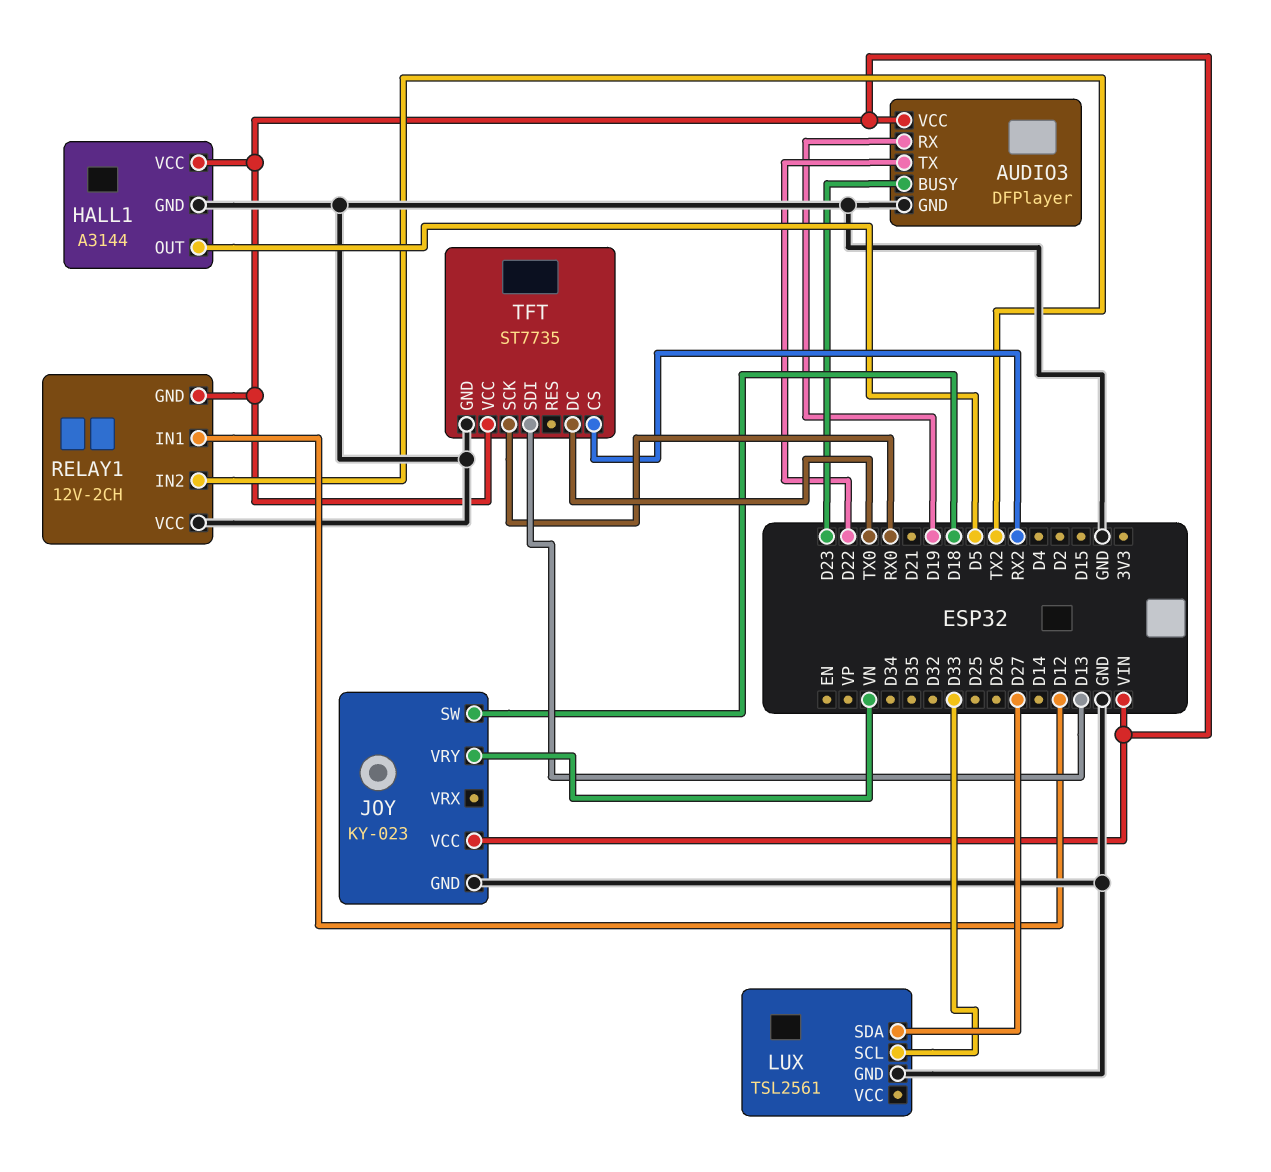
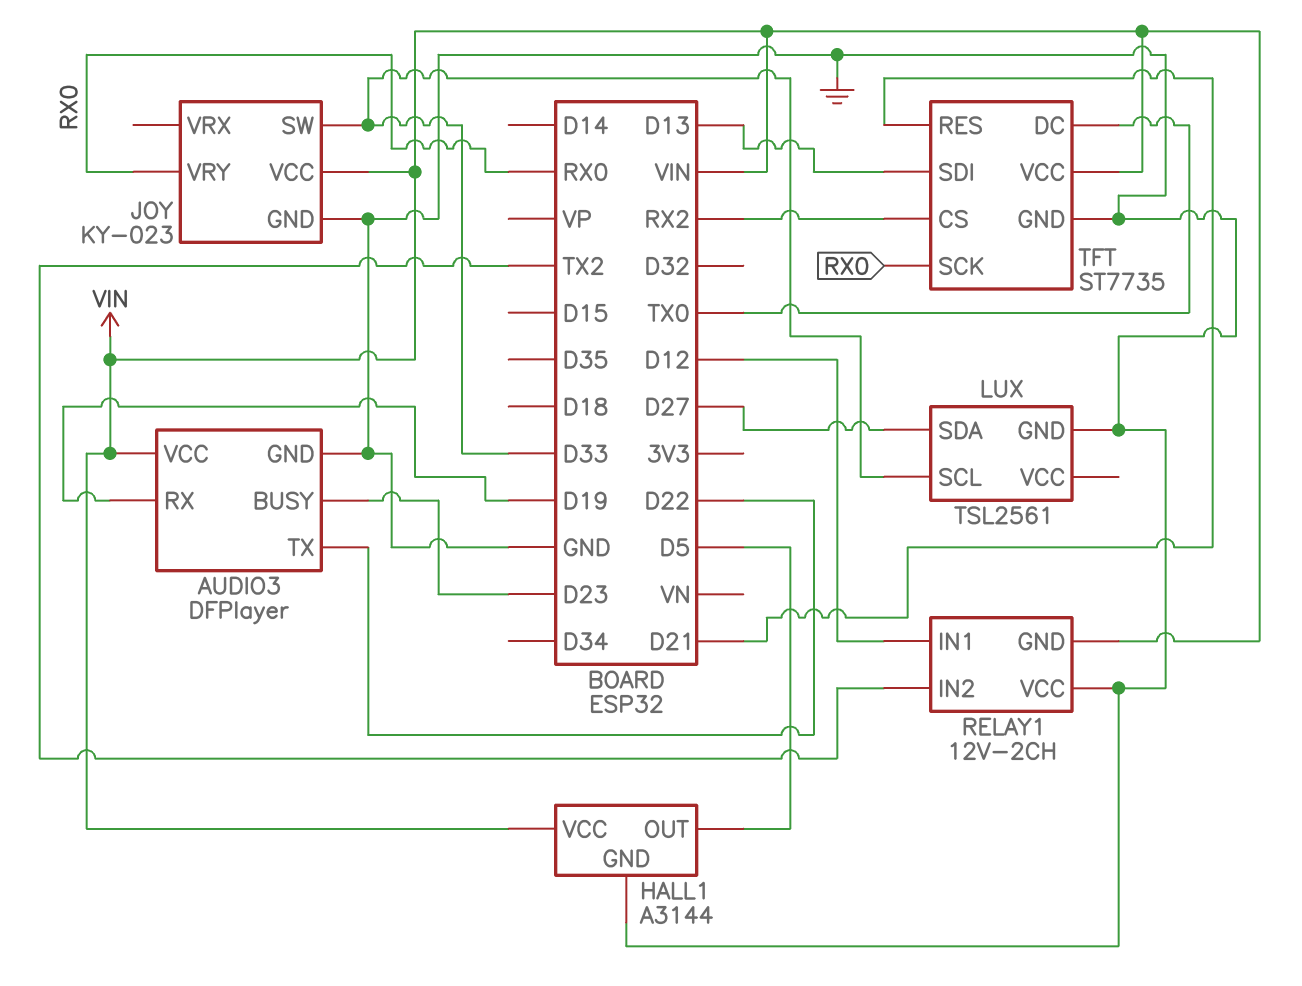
JOY pin SW: D18 -> D33
JOY pin VRY: VN -> RX0
TFT pin RES: none -> D21

